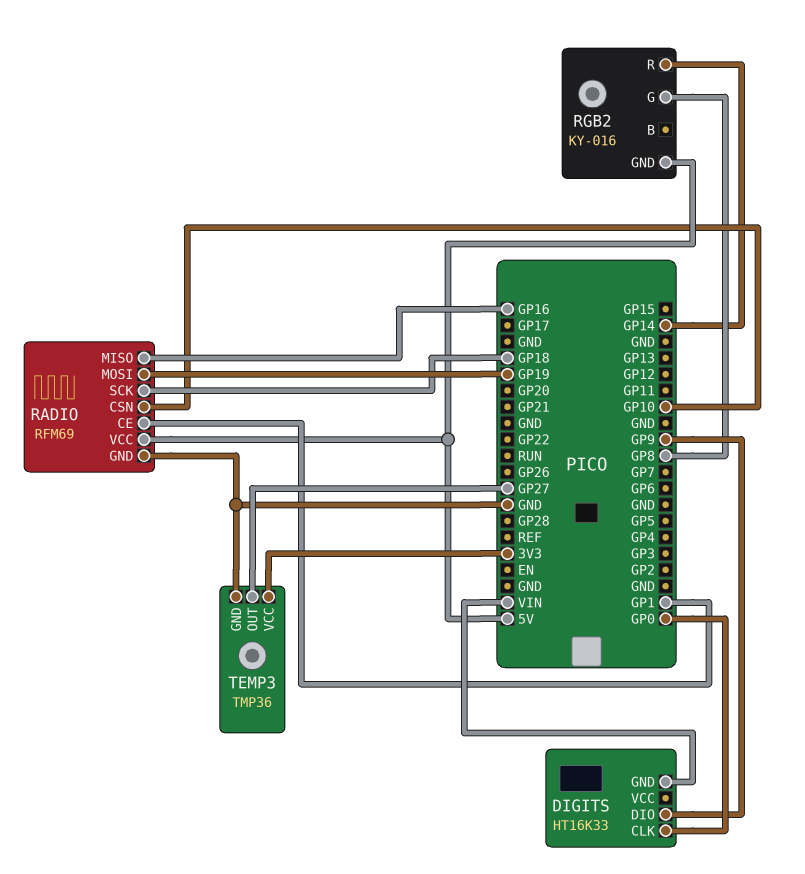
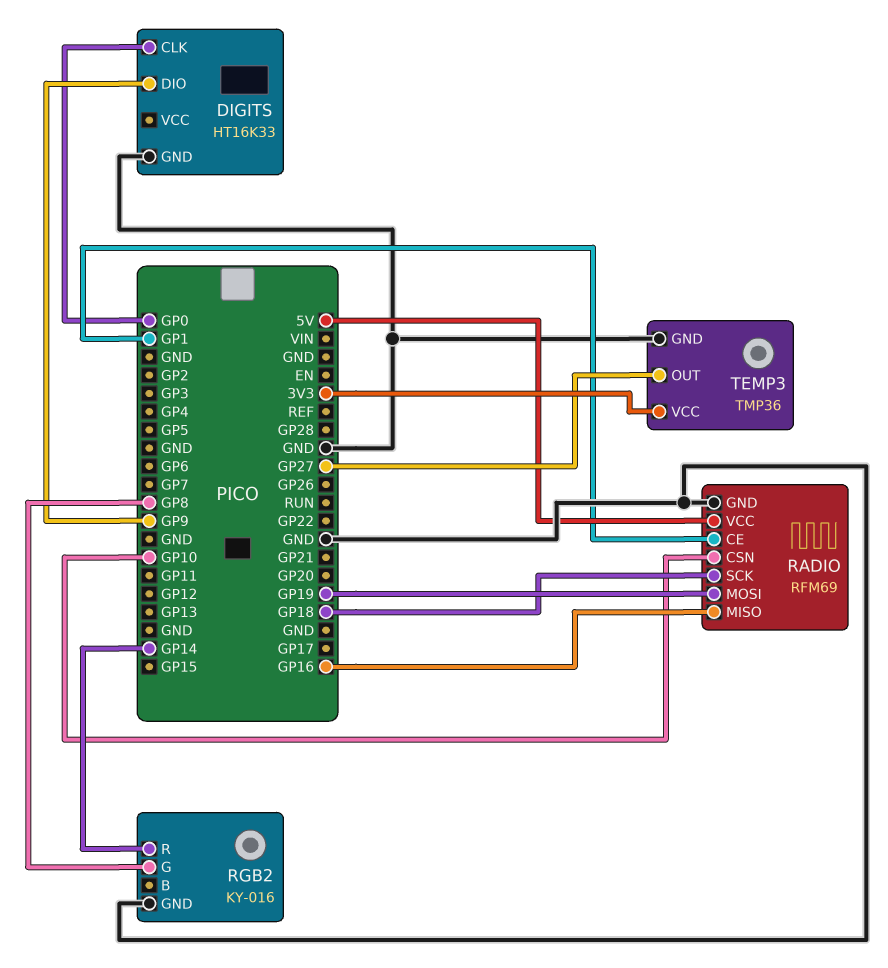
DIGITS pin GND: VIN -> GND
RGB2 pin GND: 5V -> GND

